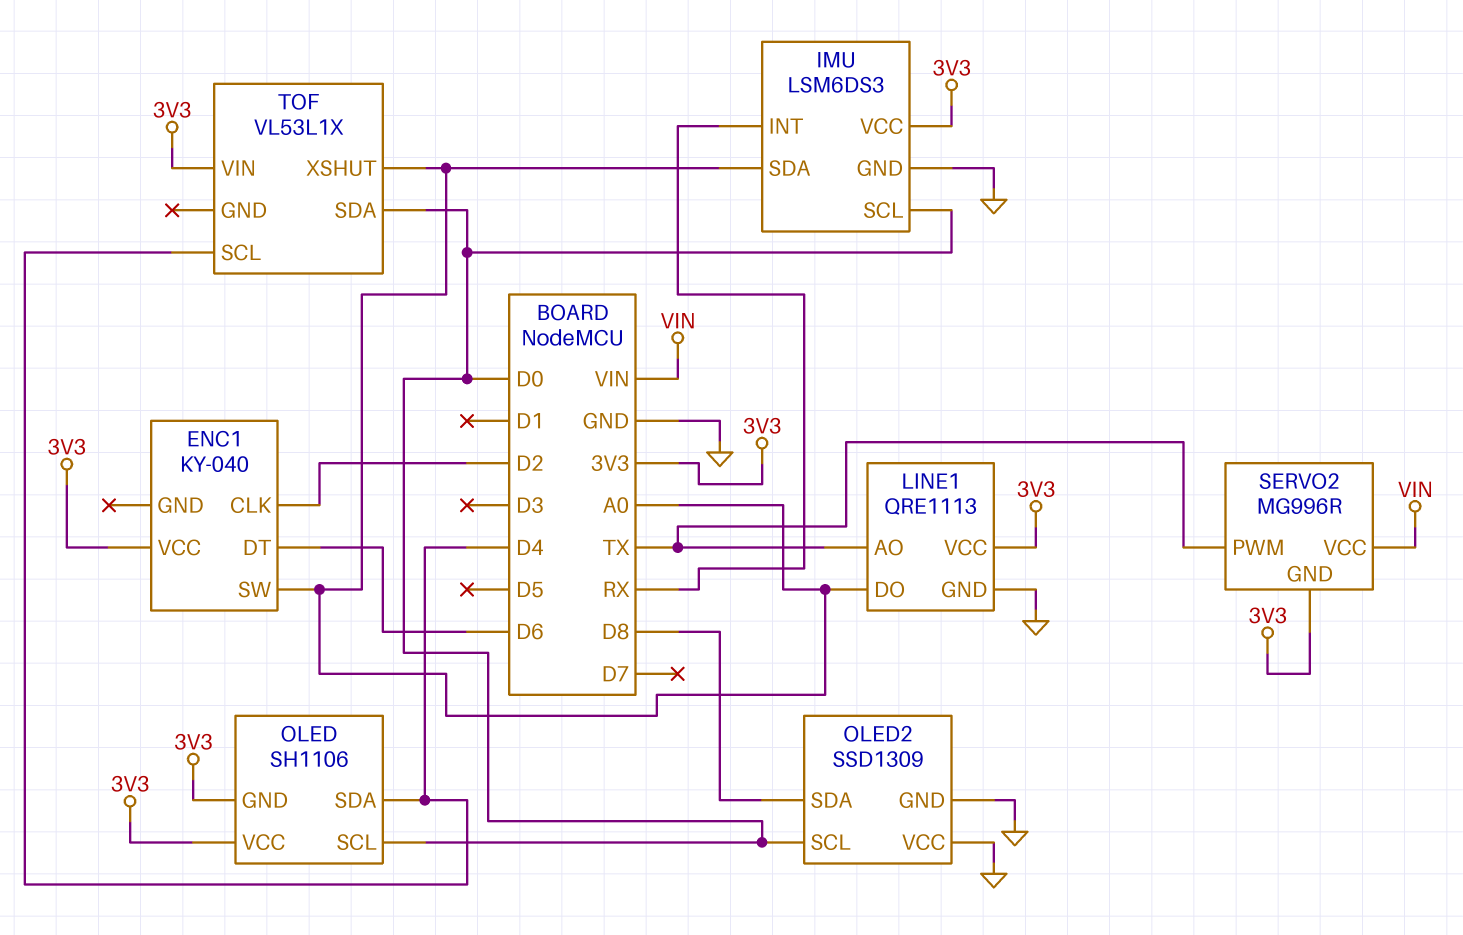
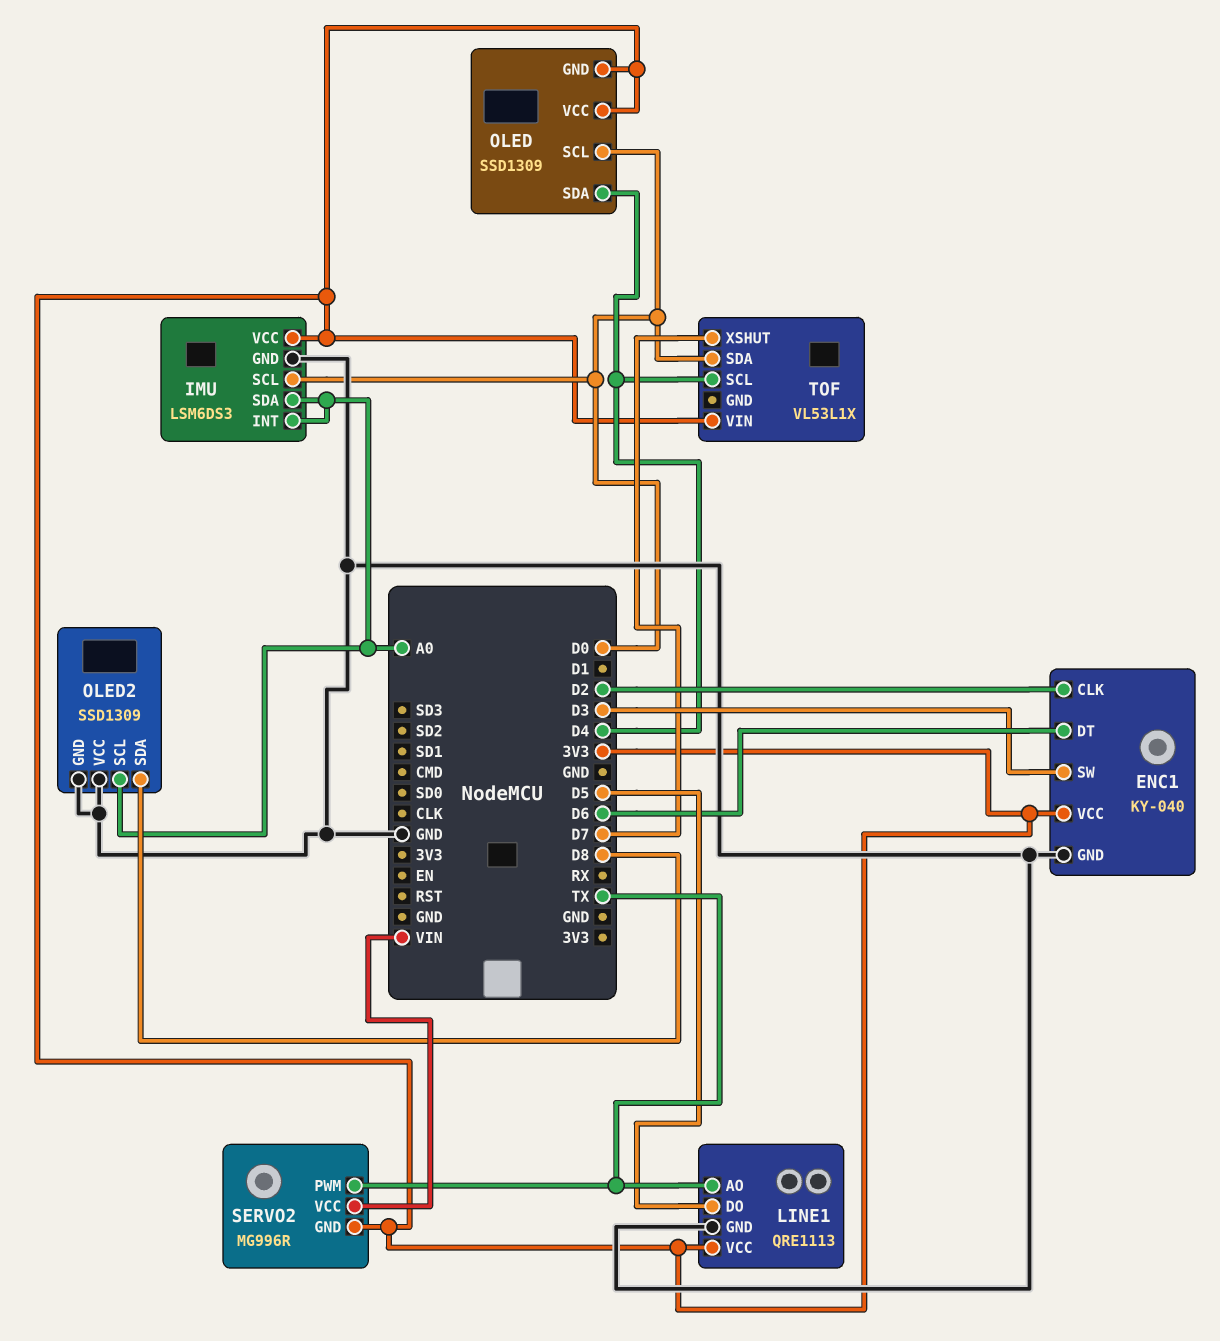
ENC1 pin GND: none -> GND
ENC1 pin SW: A0 -> D3
IMU pin INT: RX -> A0
LINE1 pin DO: A0 -> D5
OLED: SH1106 -> SSD1309
OLED2 pin SCL: D0 -> A0
TOF pin XSHUT: A0 -> D7

